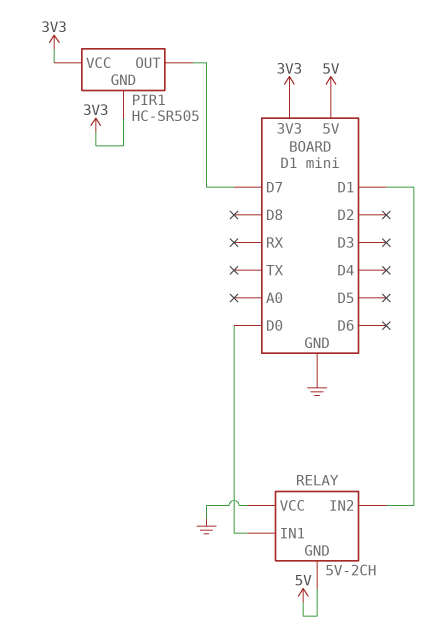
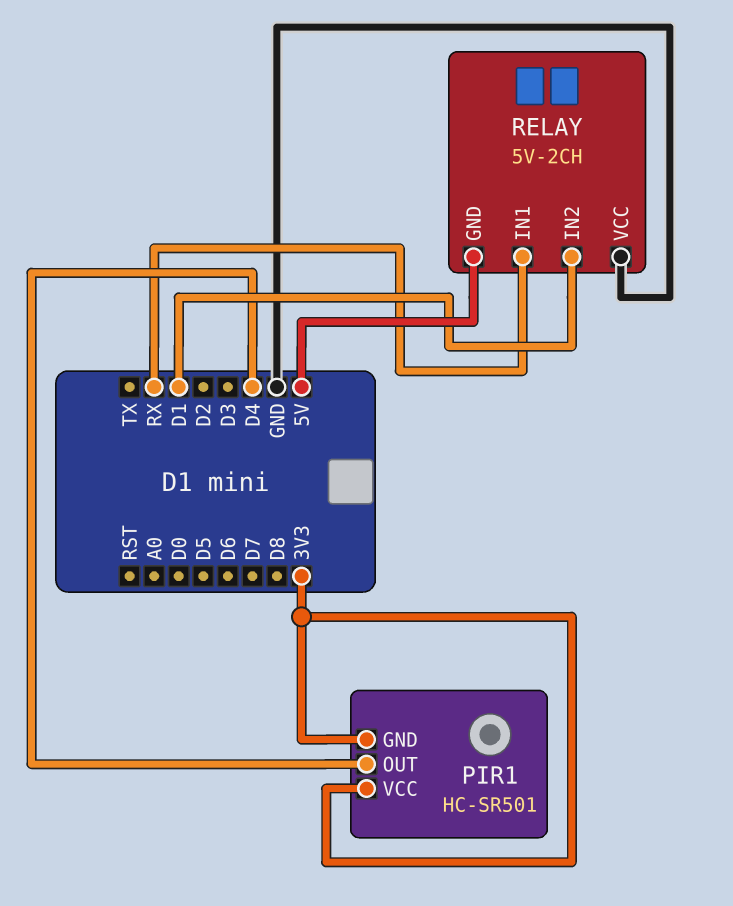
PIR1: HC-SR505 -> HC-SR501
PIR1 pin OUT: D7 -> D4
RELAY pin IN1: D0 -> RX

